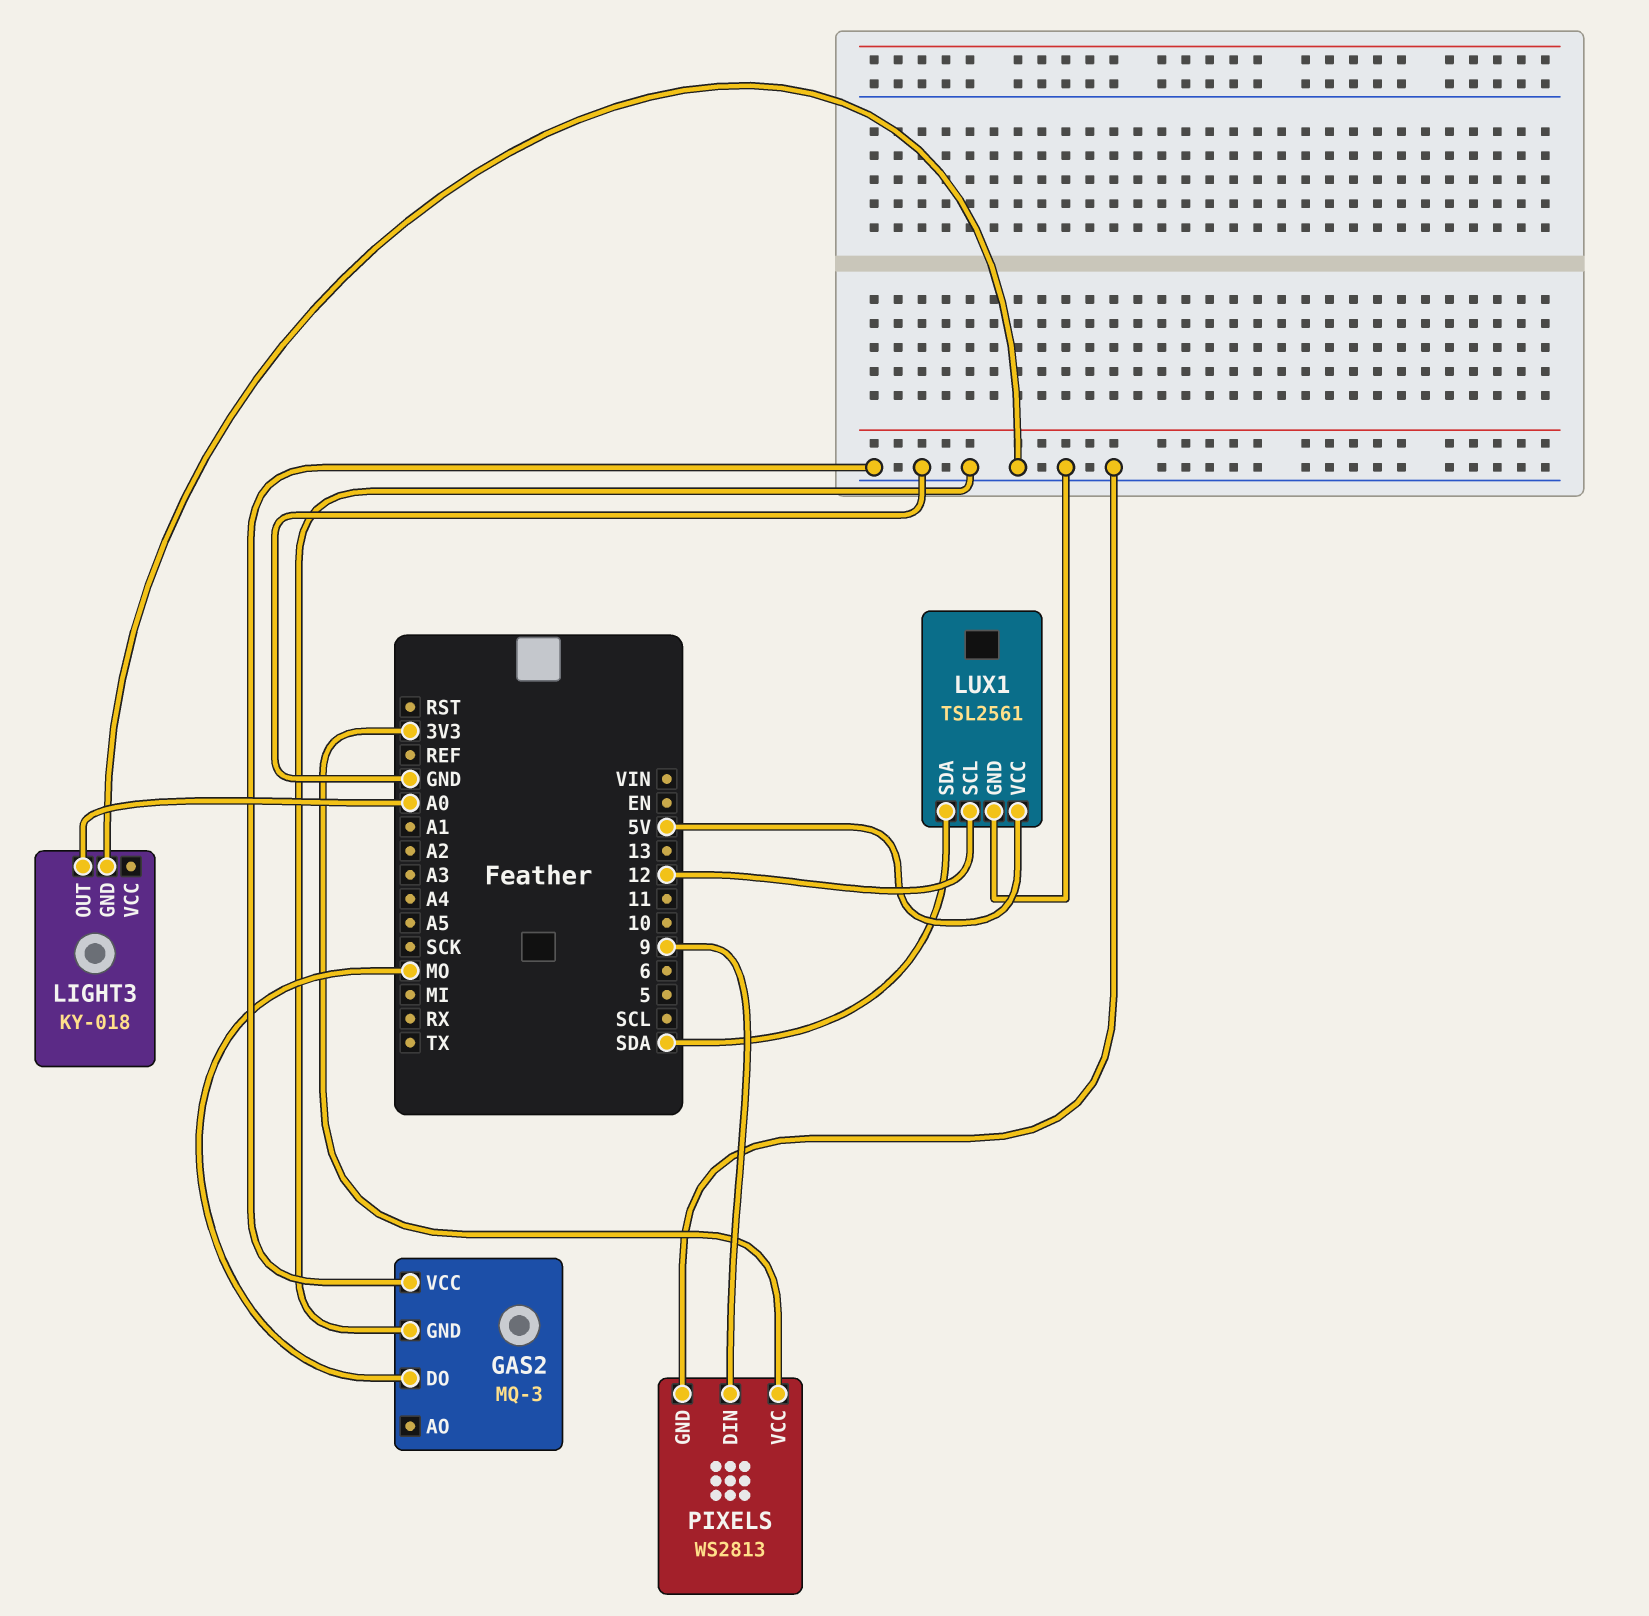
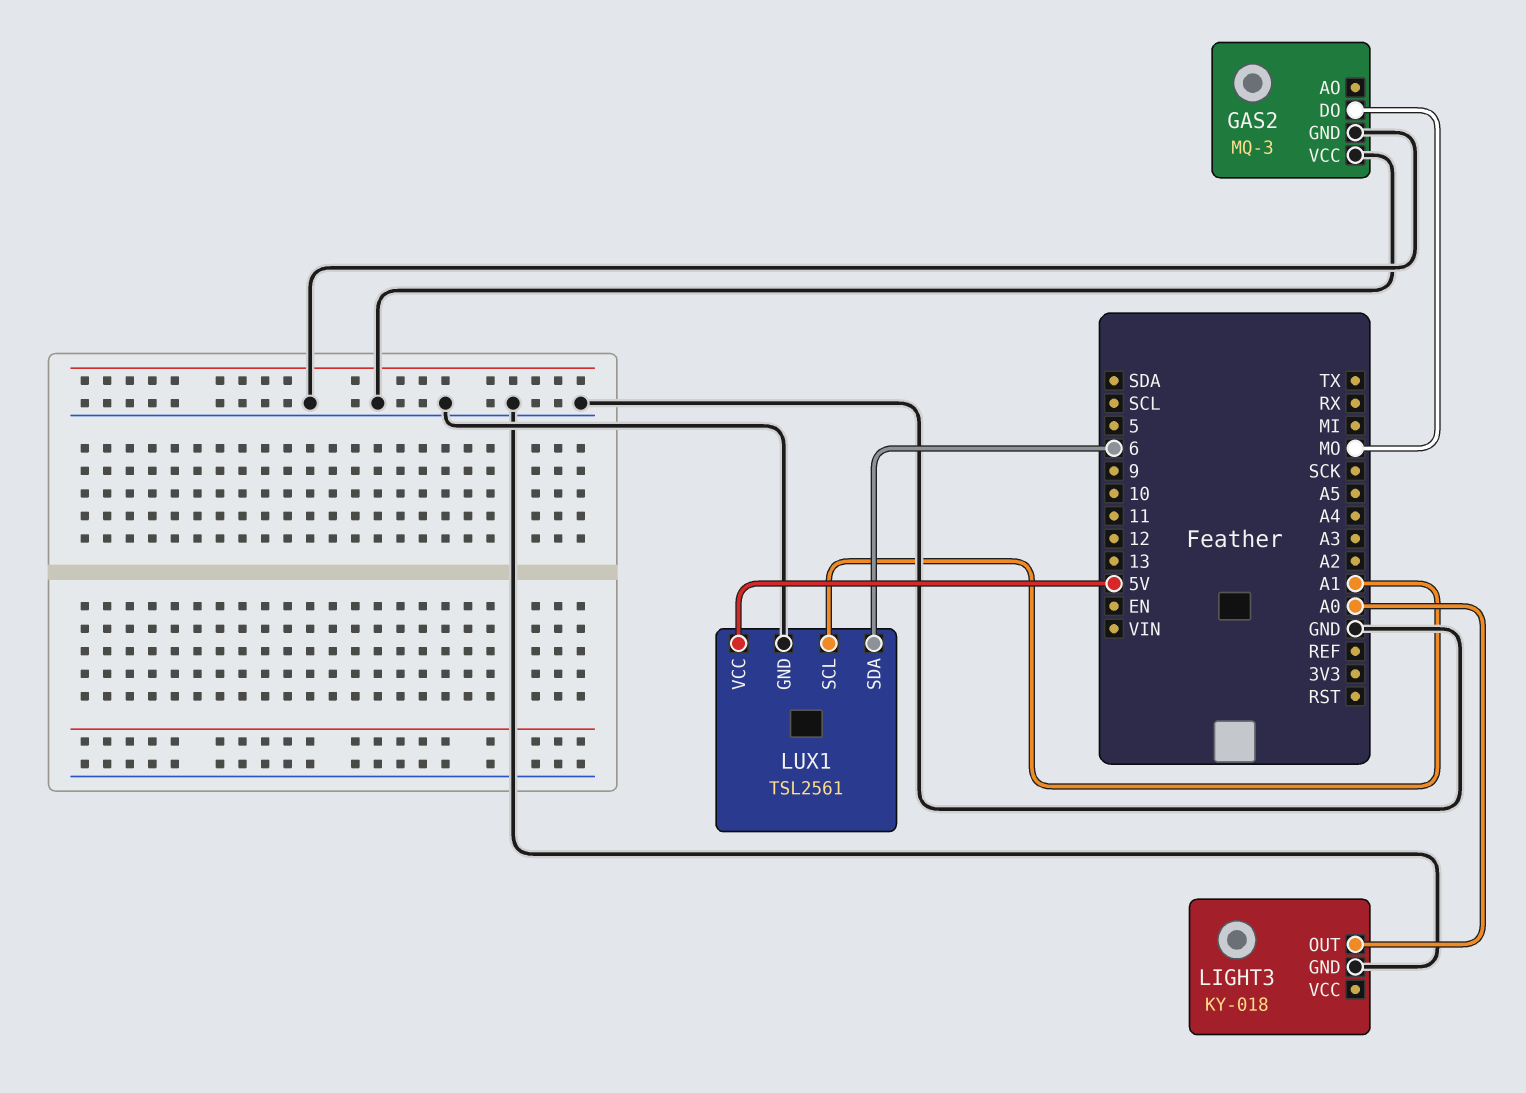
LUX1 pin SCL: 12 -> A1
LUX1 pin SDA: SDA -> 6
PIXELS: WS2813 -> none
PIXELS pin DIN: 9 -> none
PIXELS pin GND: GND -> none
PIXELS pin VCC: 3V3 -> none

